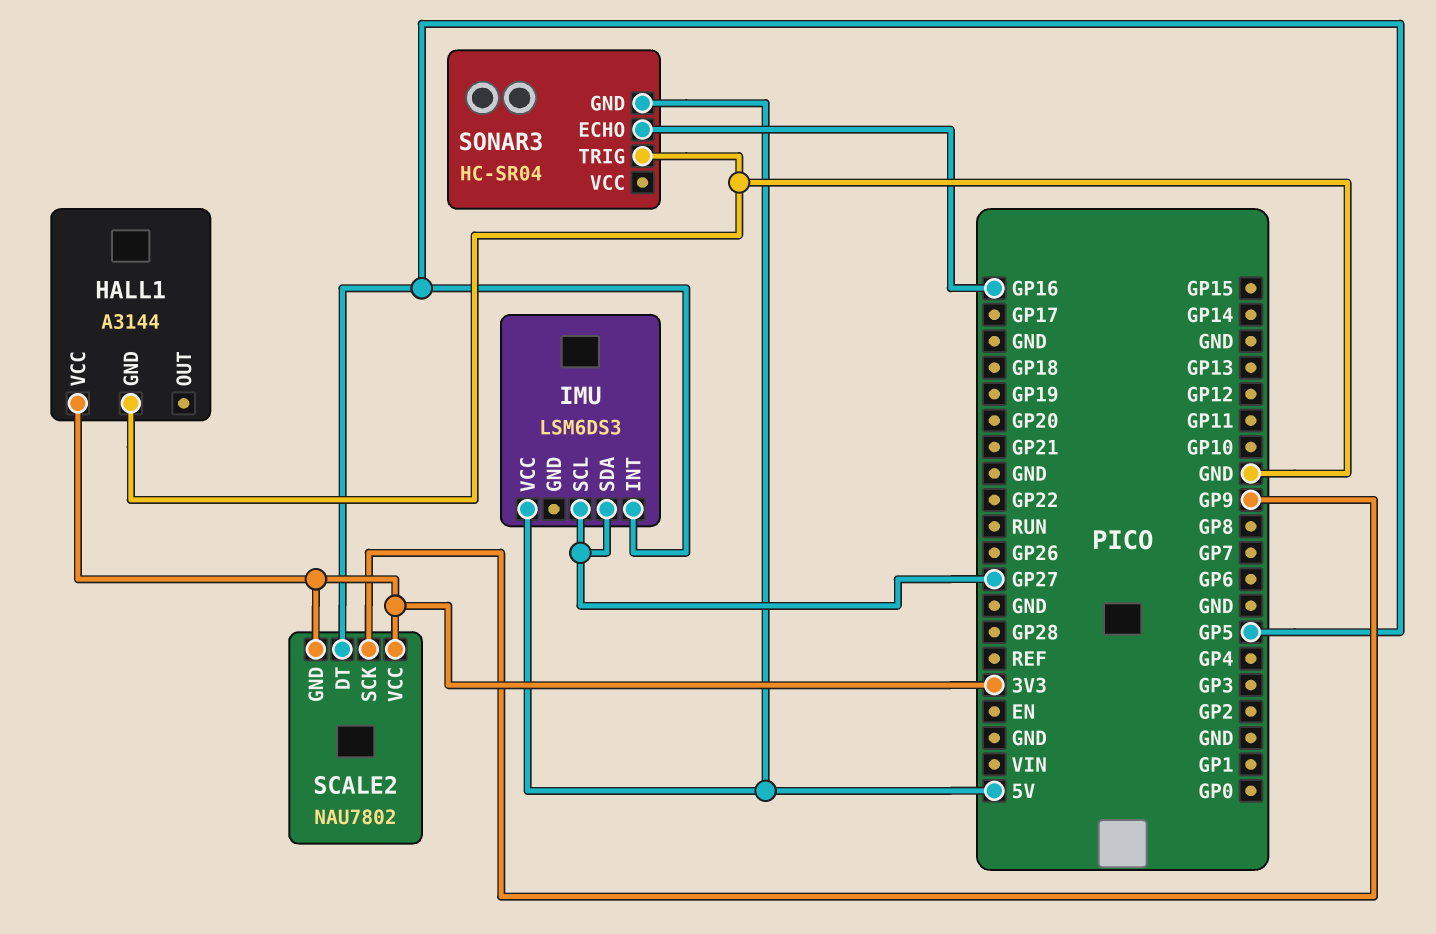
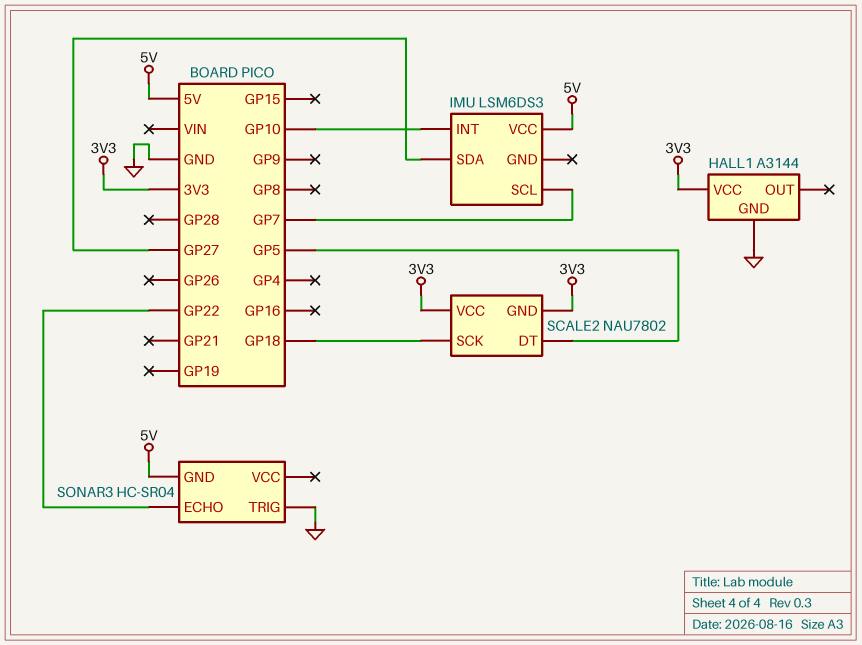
IMU pin INT: GP5 -> GP10
IMU pin SCL: GP27 -> GP7
SCALE2 pin SCK: GP9 -> GP18
SONAR3 pin ECHO: GP16 -> GP22

